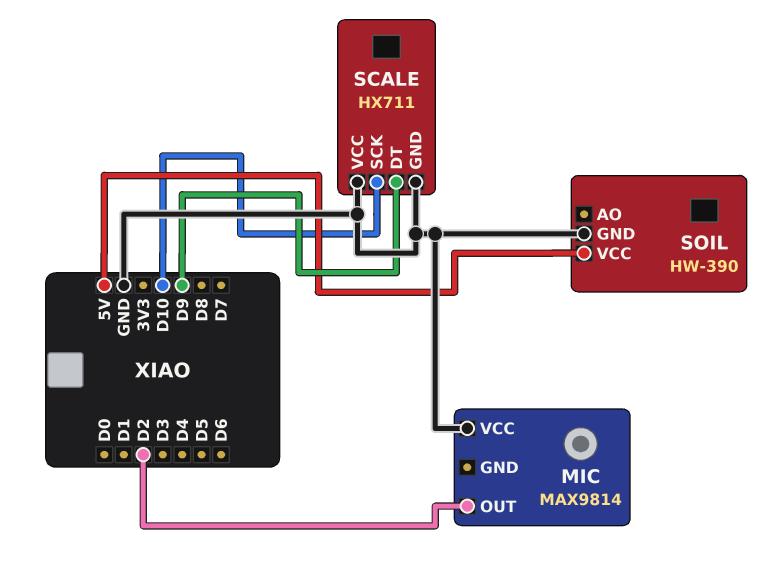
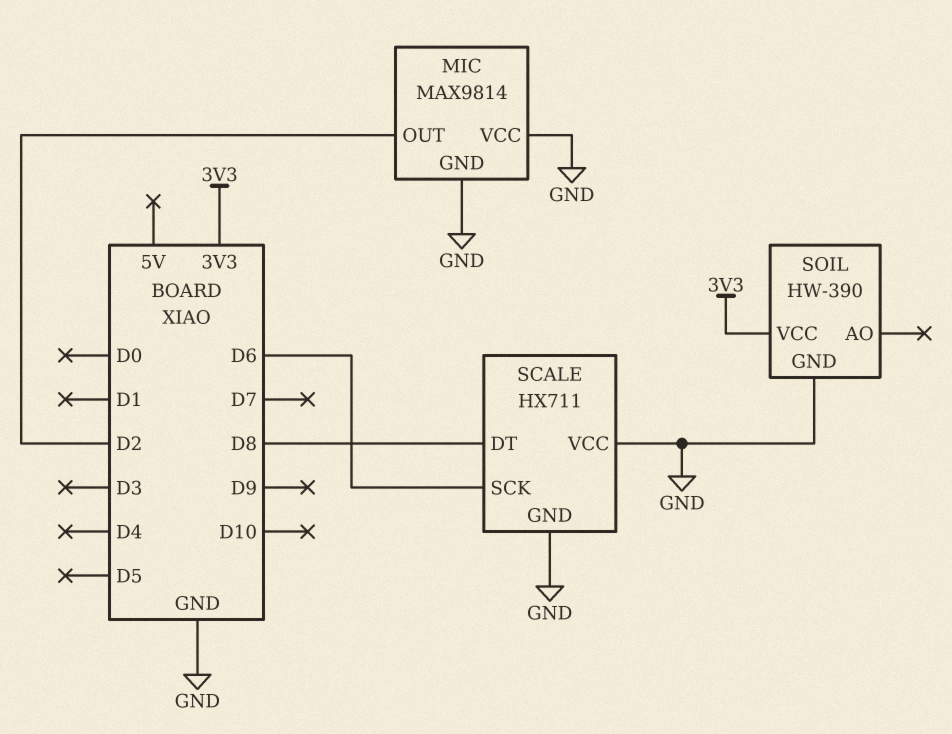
MIC pin GND: none -> GND
SCALE pin DT: D9 -> D8
SCALE pin SCK: D10 -> D6
SOIL pin VCC: 5V -> 3V3

